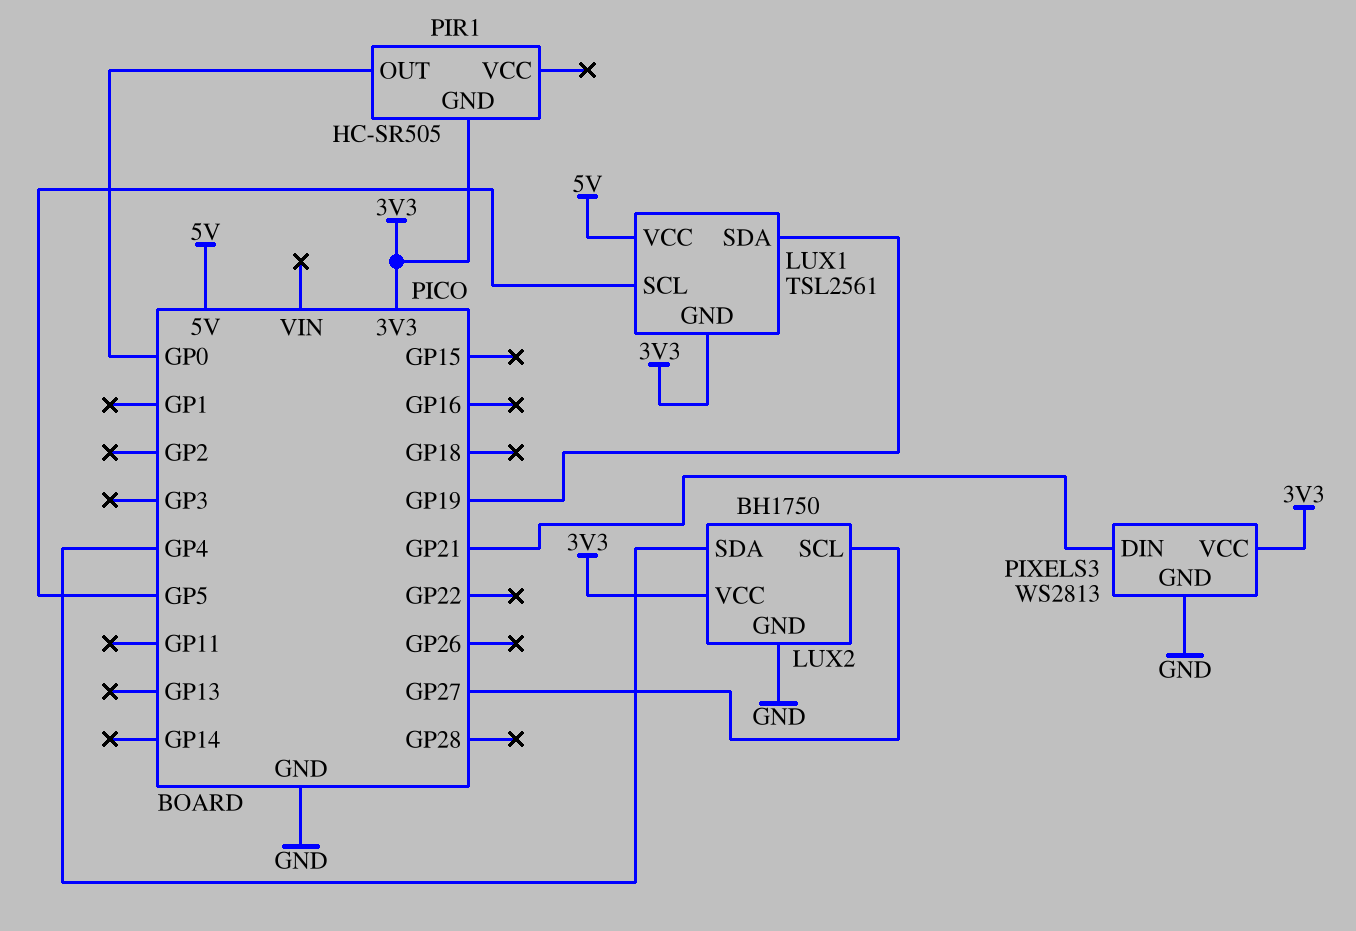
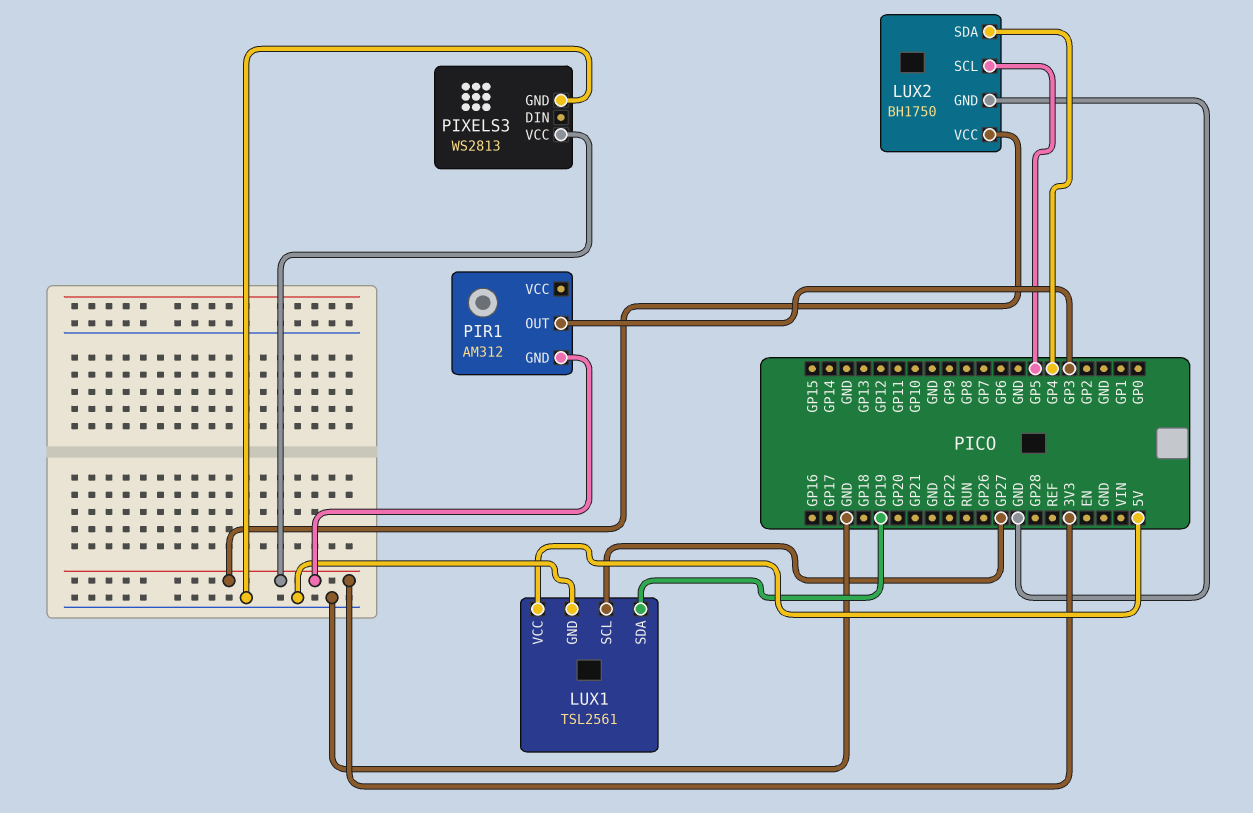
LUX1 pin GND: 3V3 -> GND
LUX1 pin SCL: GP5 -> GP27
LUX2 pin SCL: GP27 -> GP5
PIR1: HC-SR505 -> AM312
PIR1 pin OUT: GP0 -> GP3
PIXELS3 pin DIN: GP21 -> none

